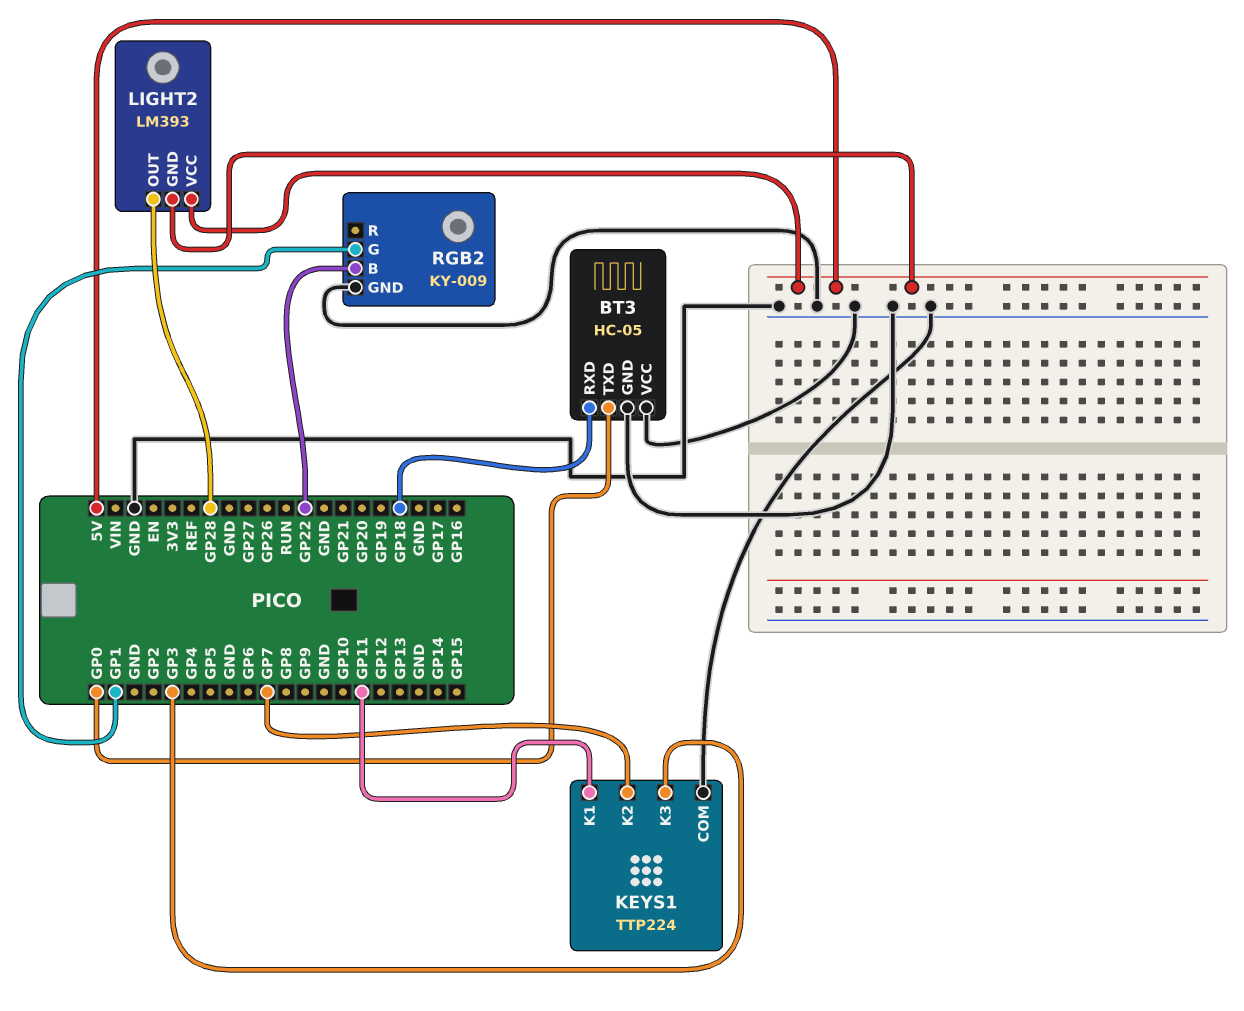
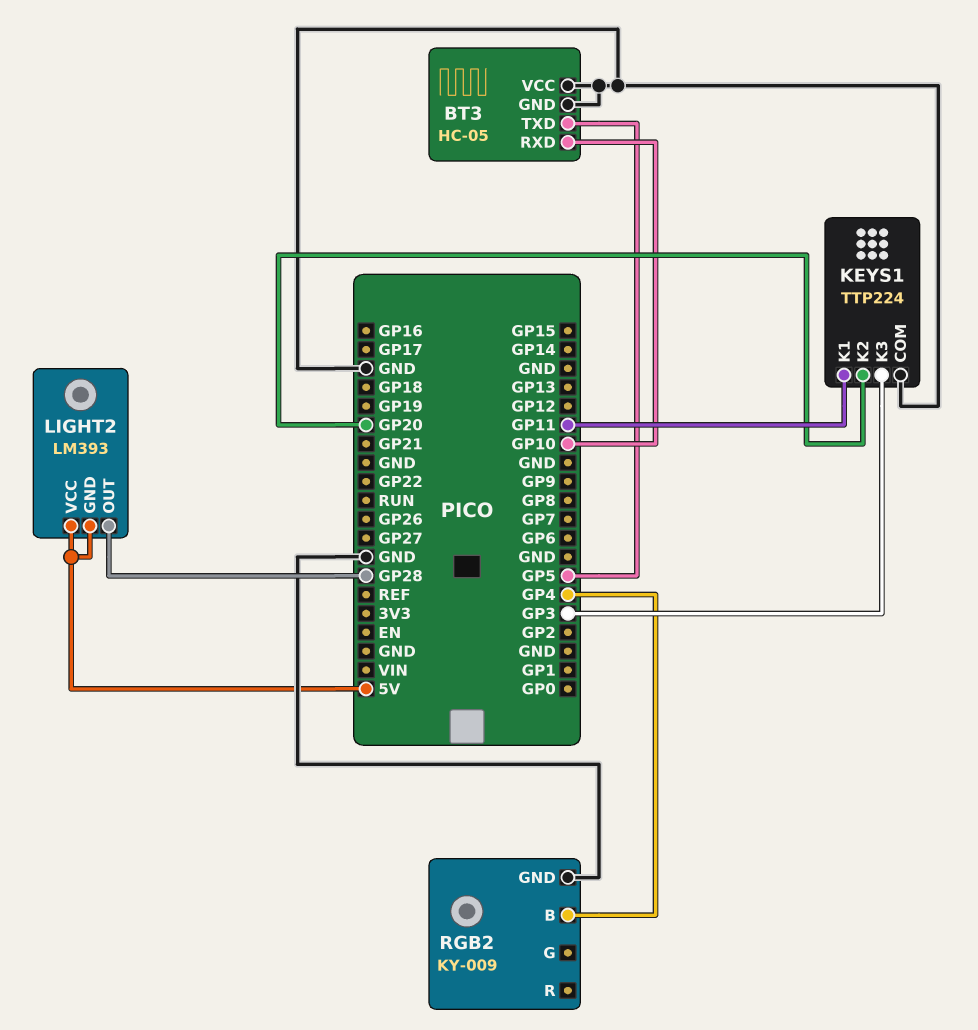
BT3 pin RXD: GP18 -> GP10
BT3 pin TXD: GP0 -> GP5
KEYS1 pin K2: GP7 -> GP20
RGB2 pin B: GP22 -> GP4
RGB2 pin G: GP1 -> none

